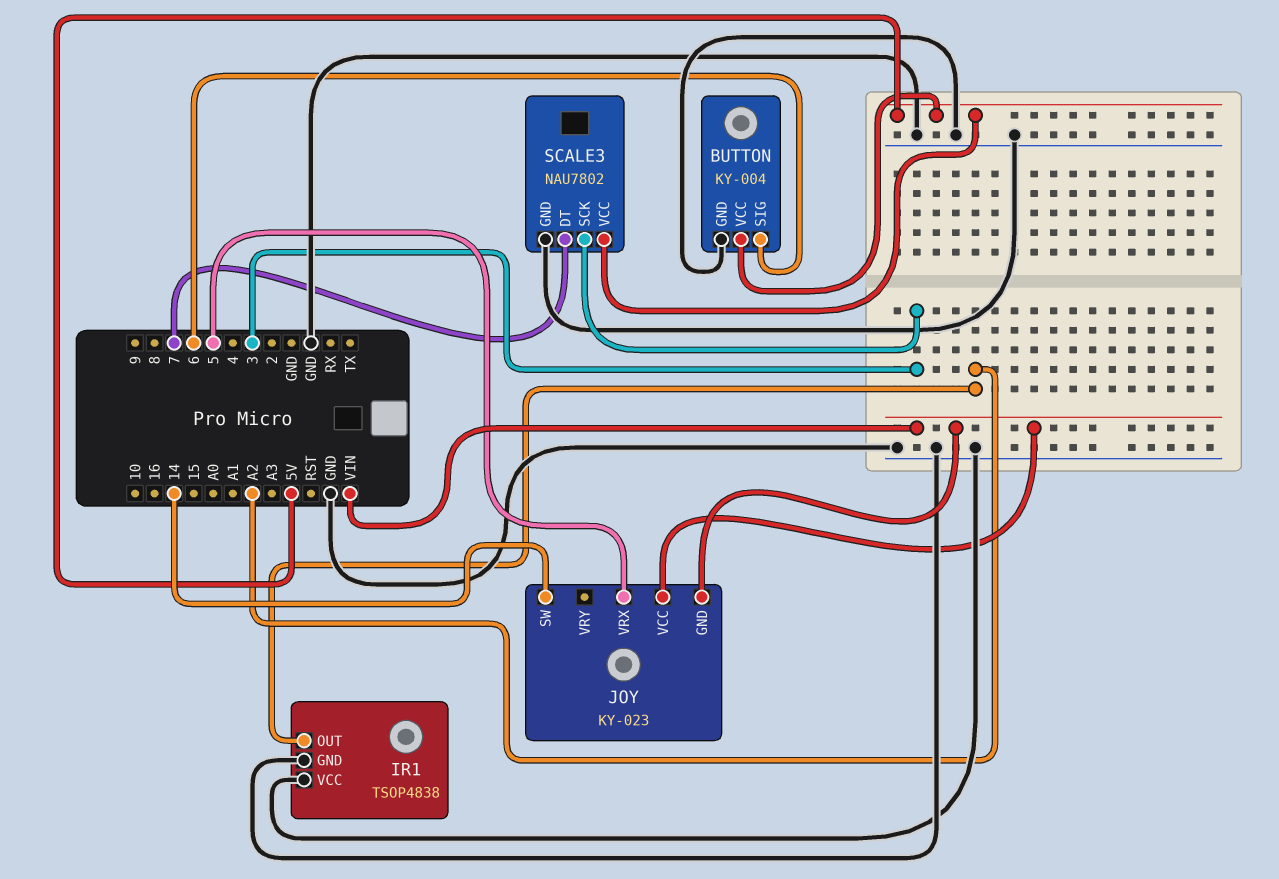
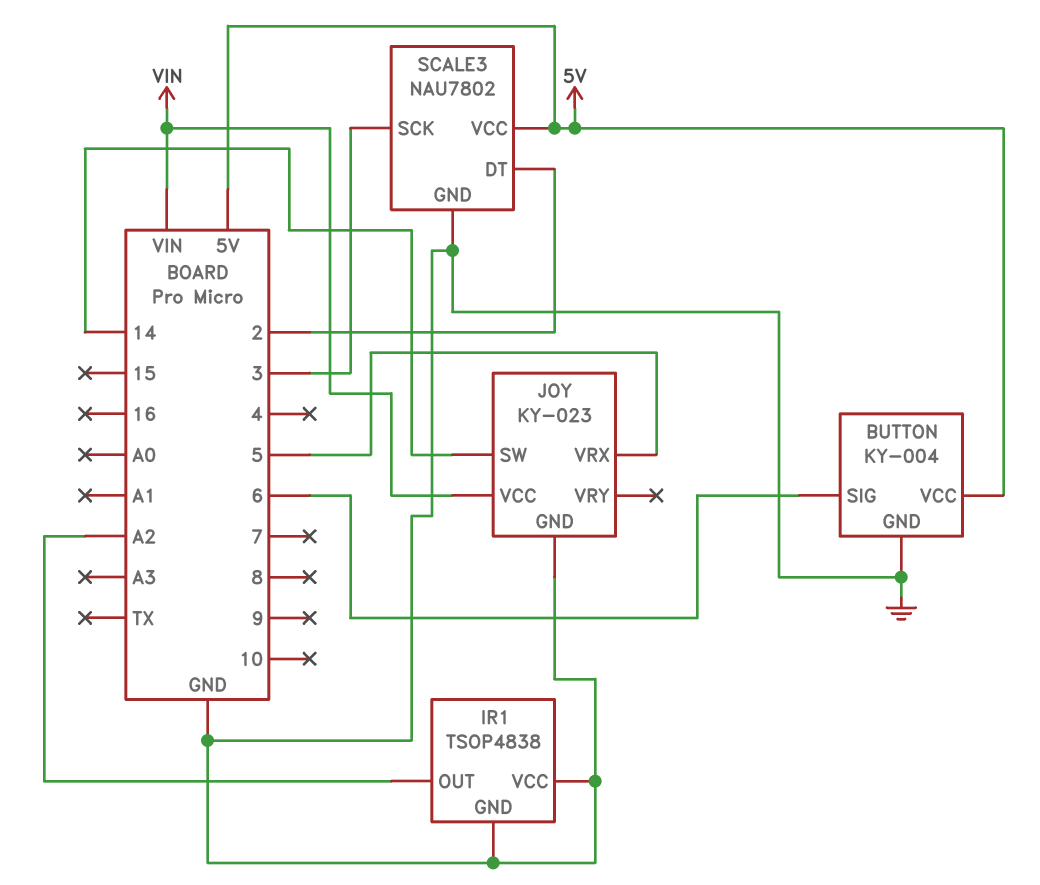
JOY pin GND: VIN -> GND
SCALE3 pin DT: 7 -> 2

